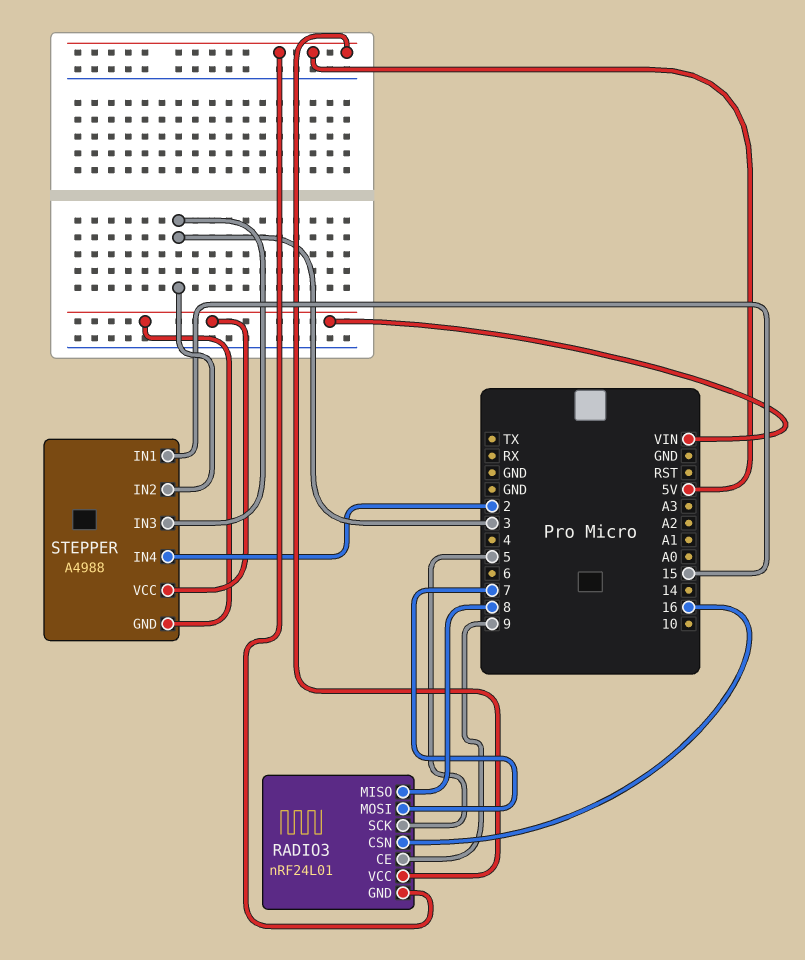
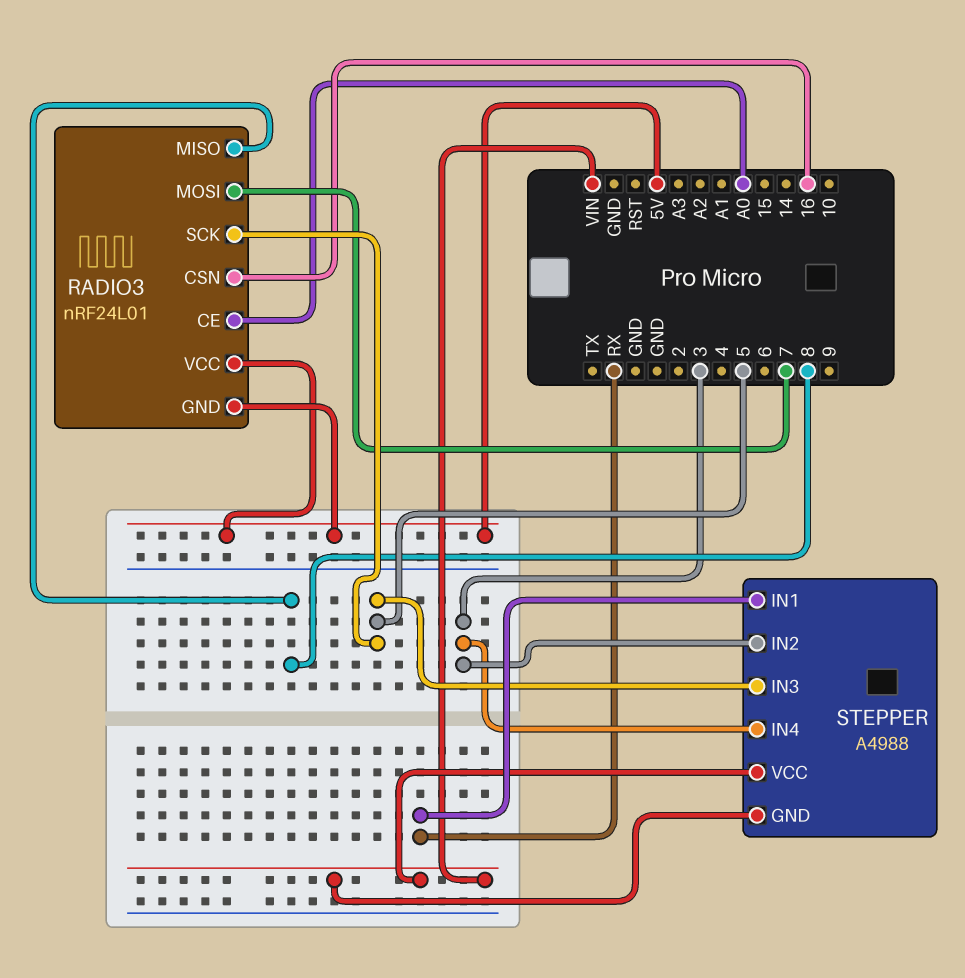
RADIO3 pin CE: 9 -> A0
STEPPER pin IN1: 15 -> RX
STEPPER pin IN3: 3 -> 5
STEPPER pin IN4: 2 -> 3

